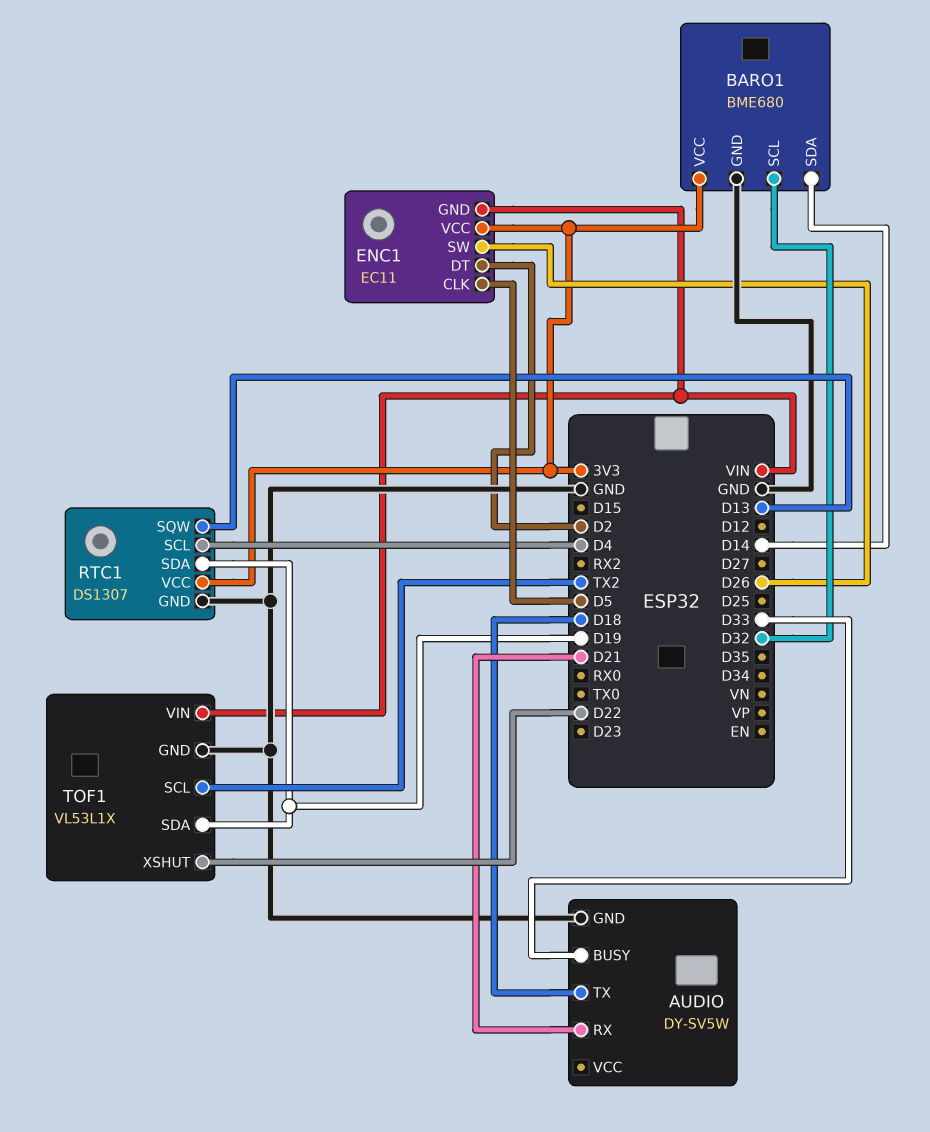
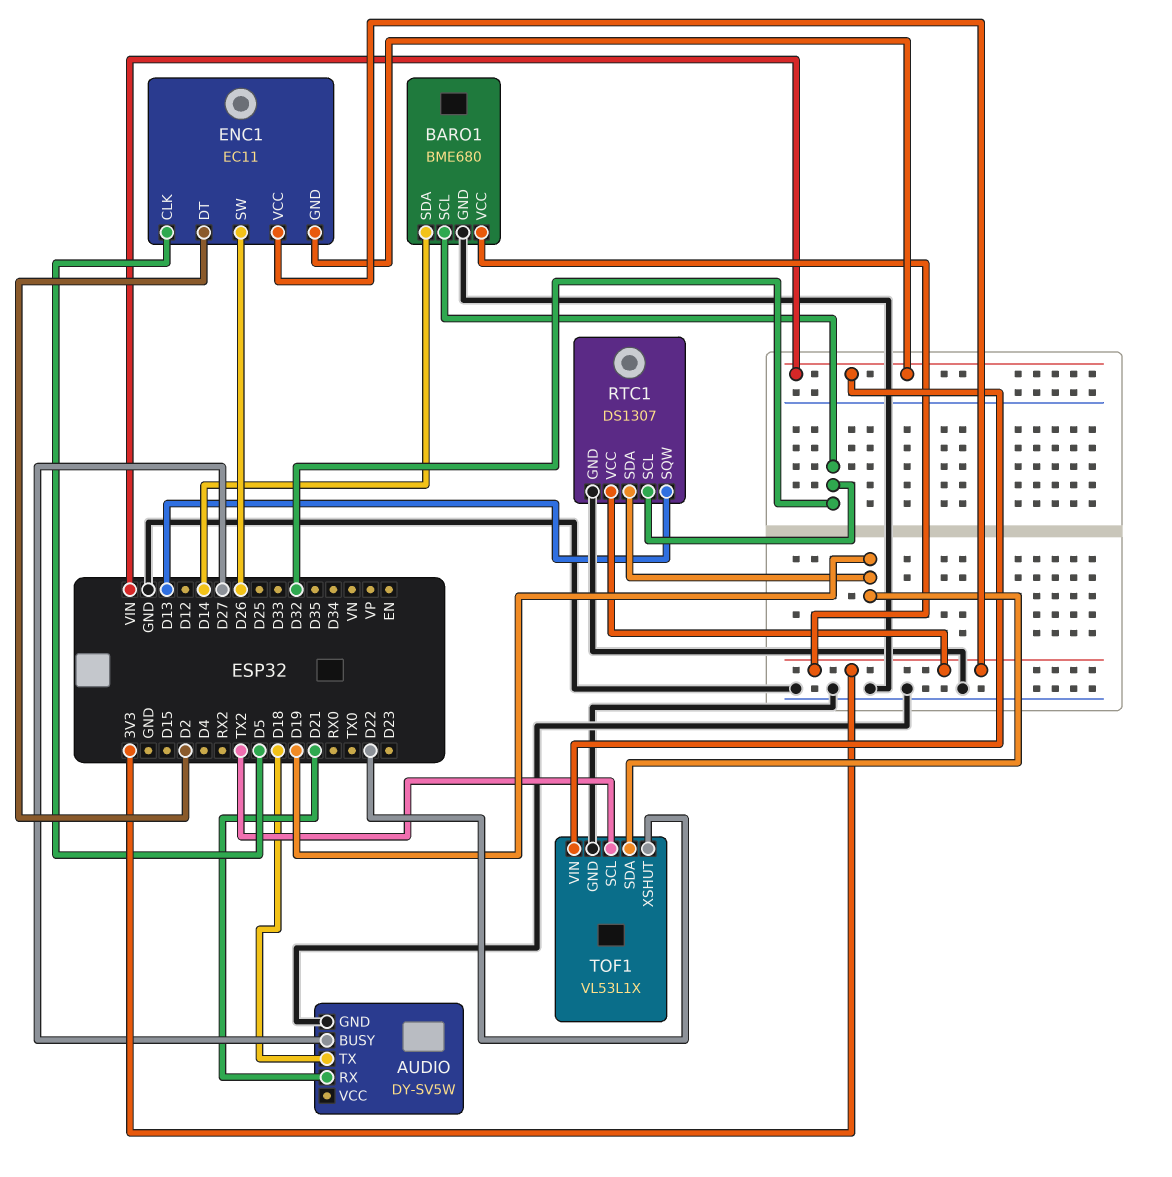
AUDIO pin BUSY: D33 -> D27
RTC1 pin SCL: D4 -> D32

